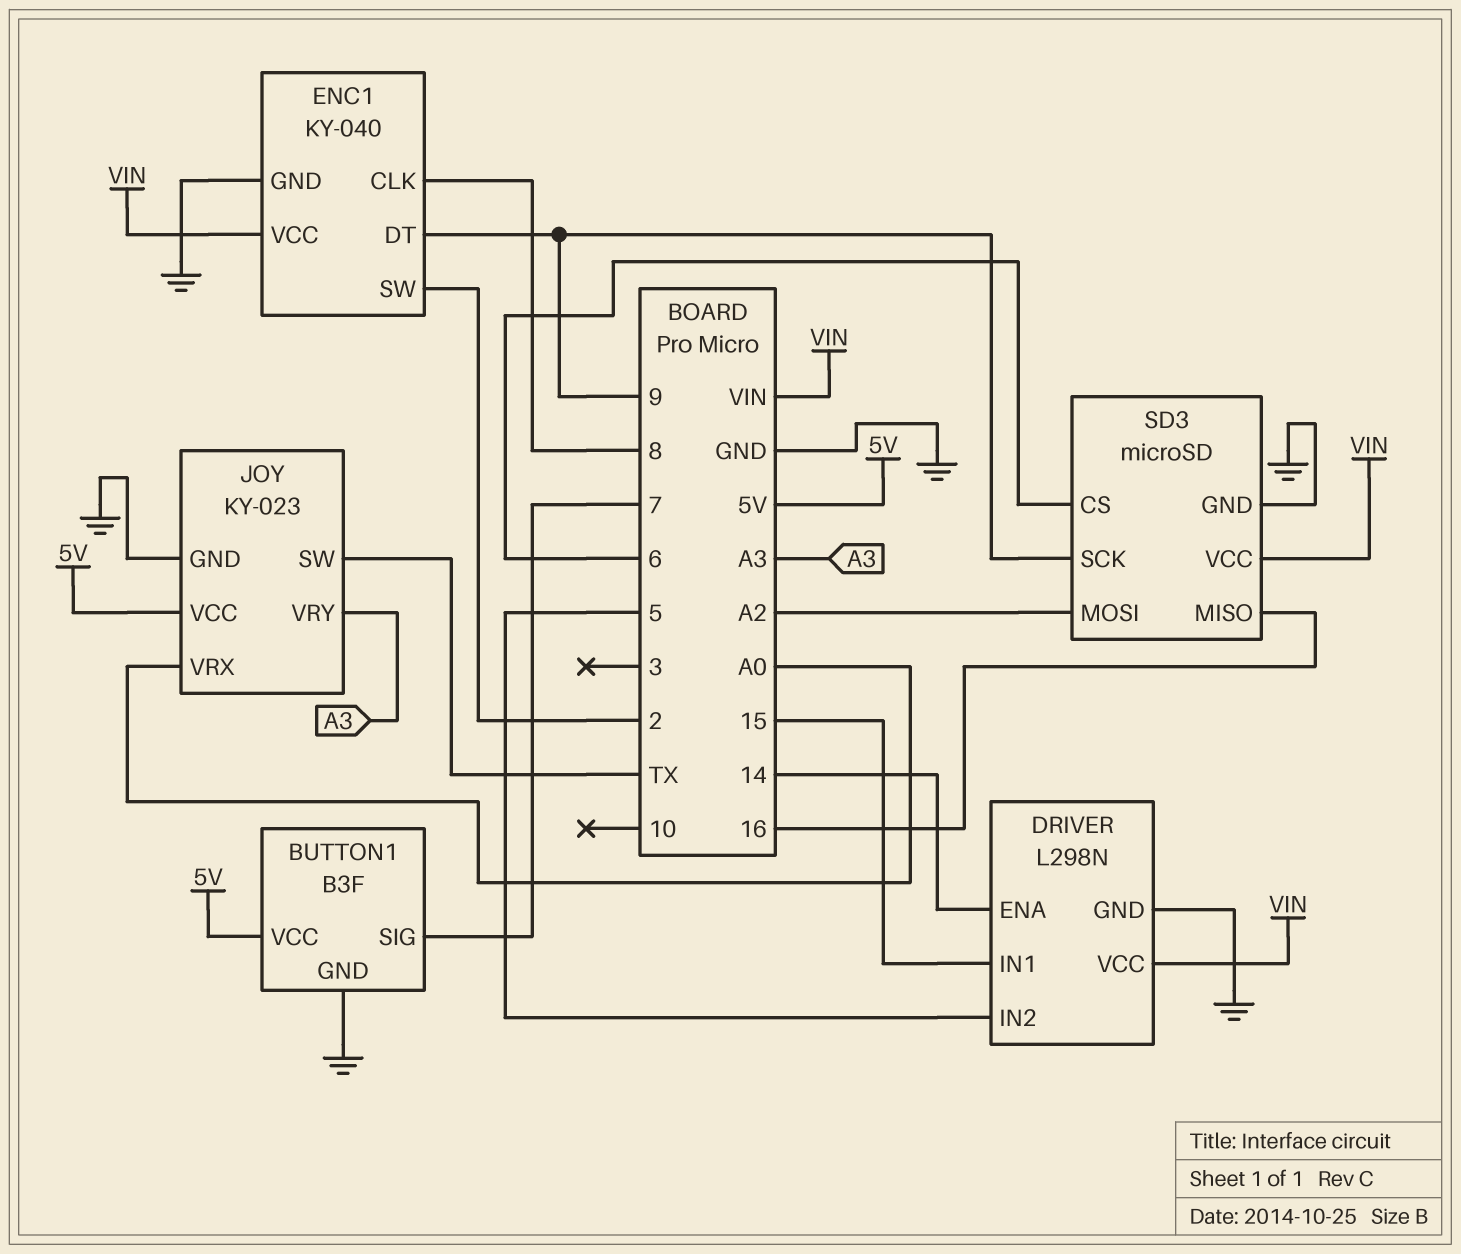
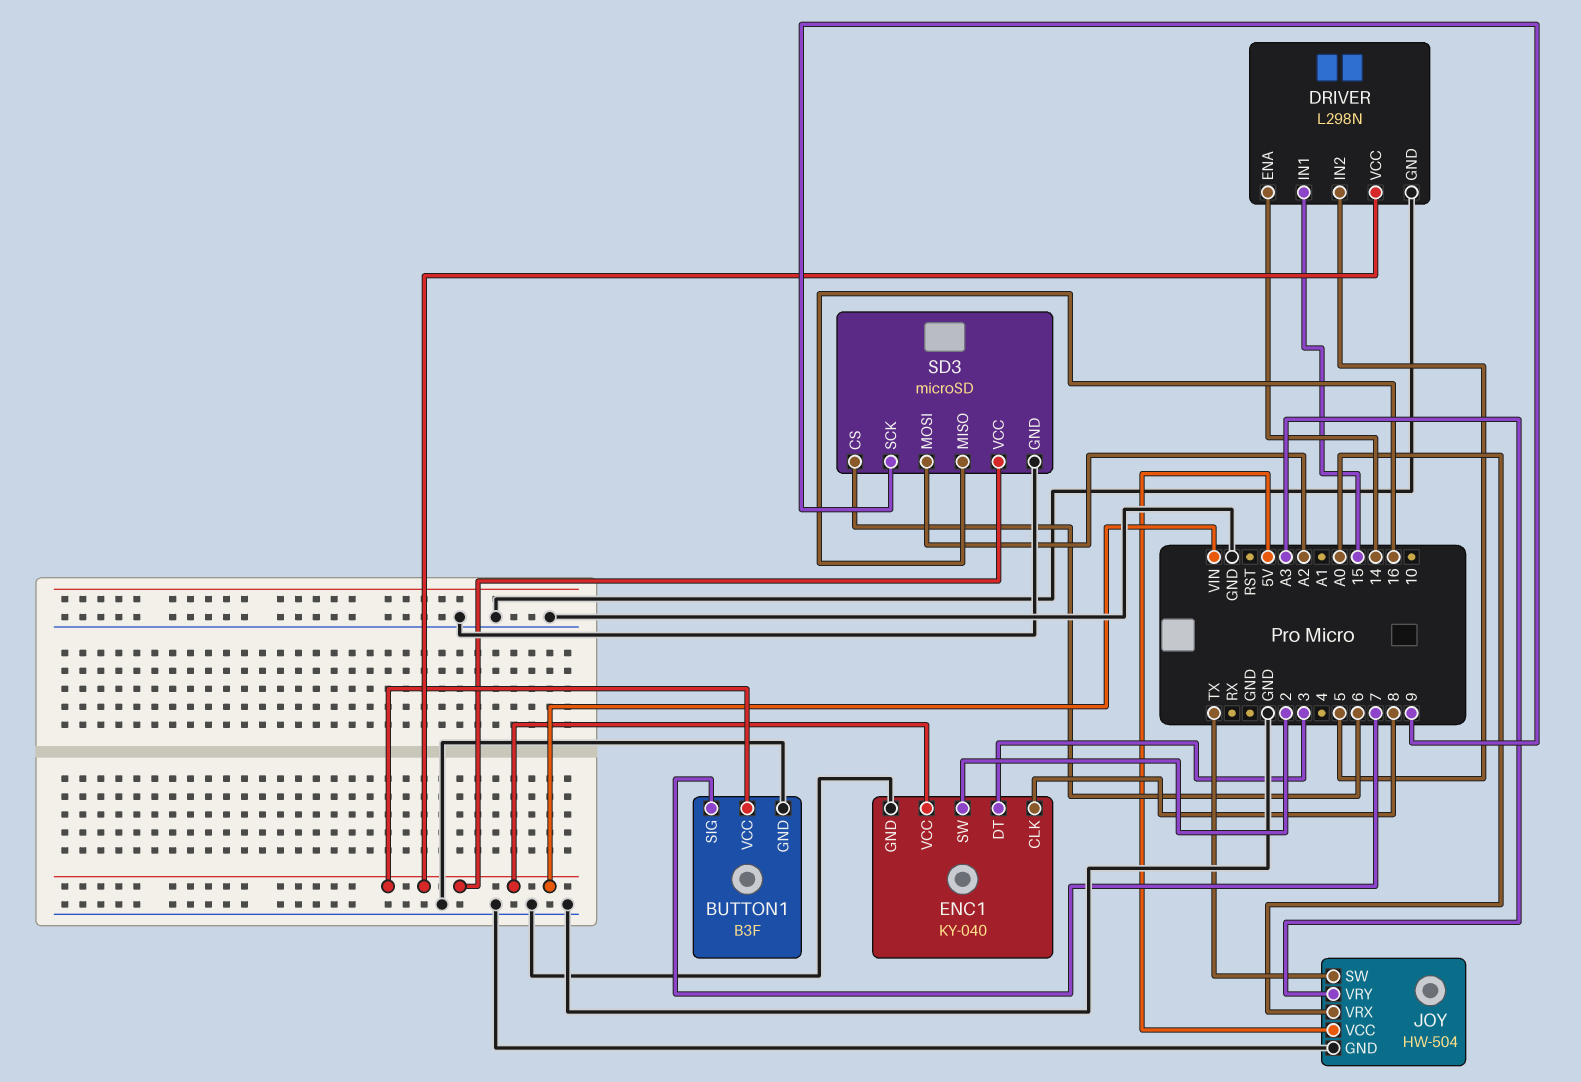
BUTTON1 pin VCC: 5V -> VIN
ENC1 pin DT: 9 -> 3
JOY: KY-023 -> HW-504

